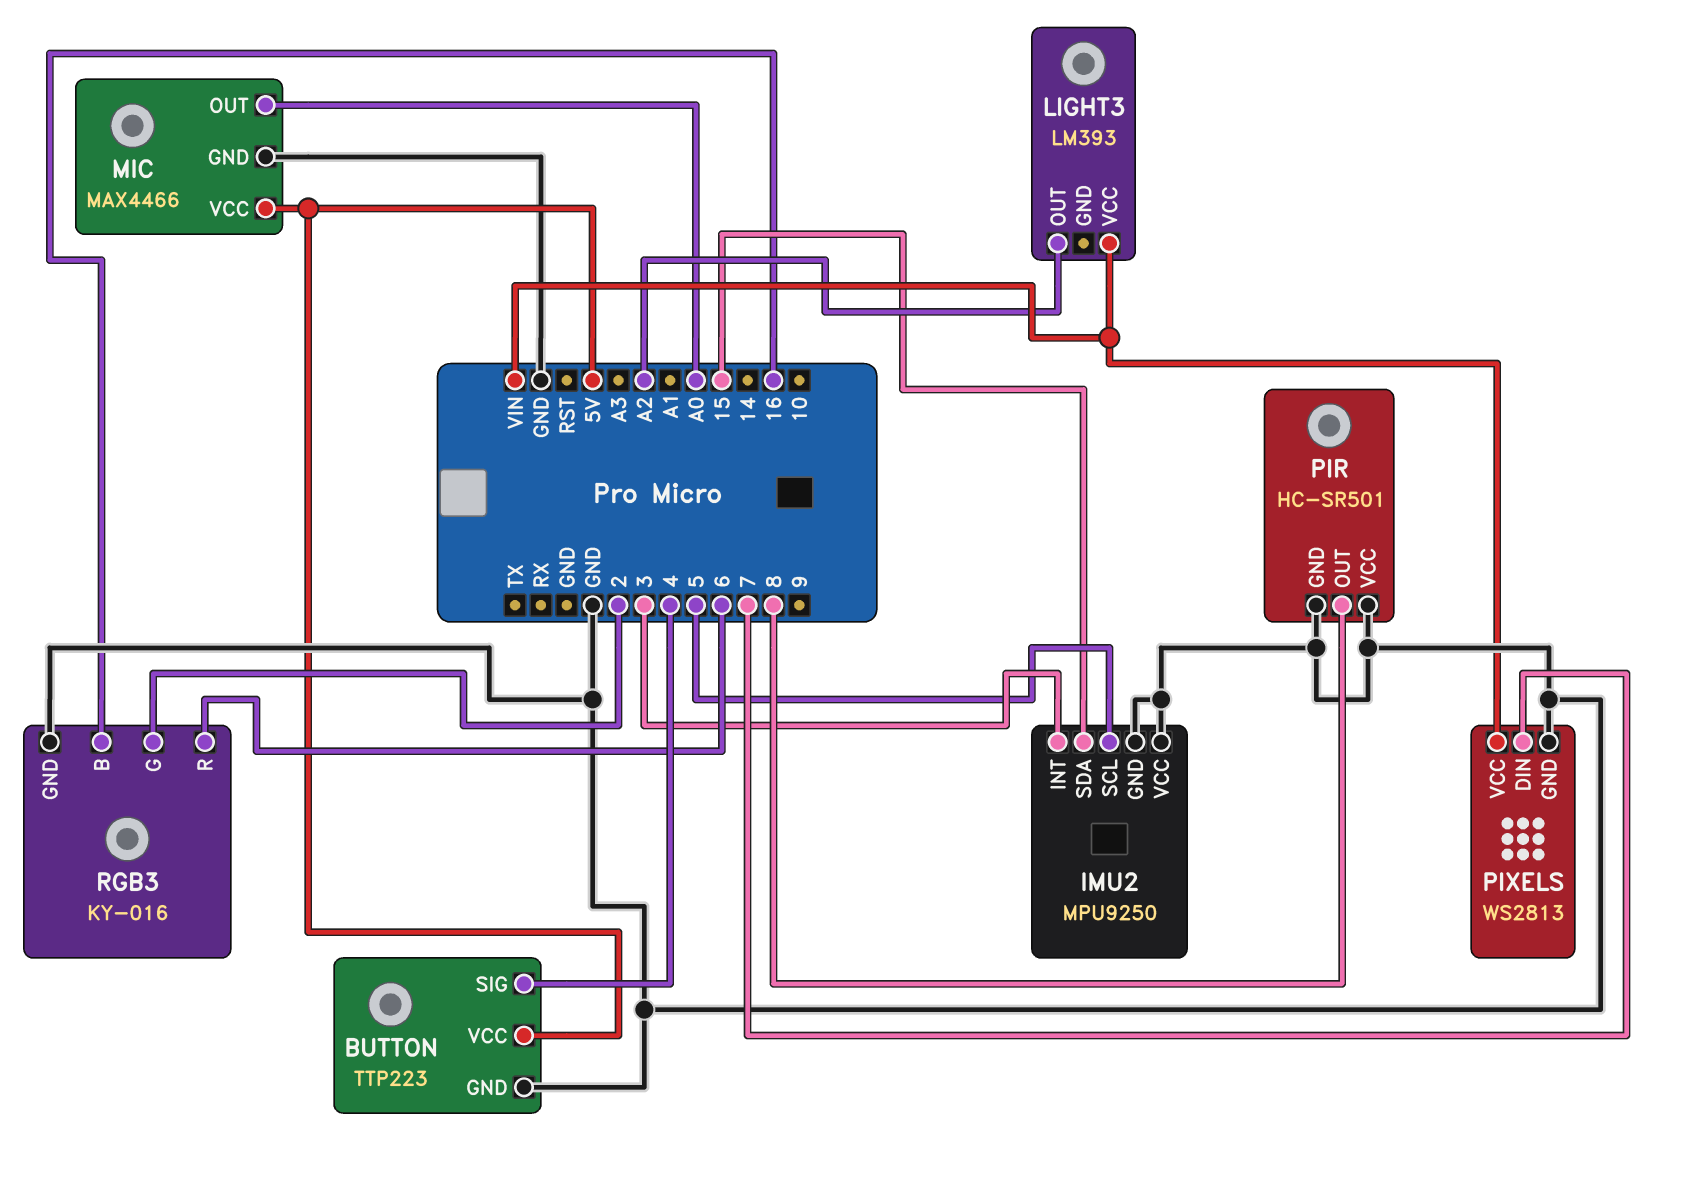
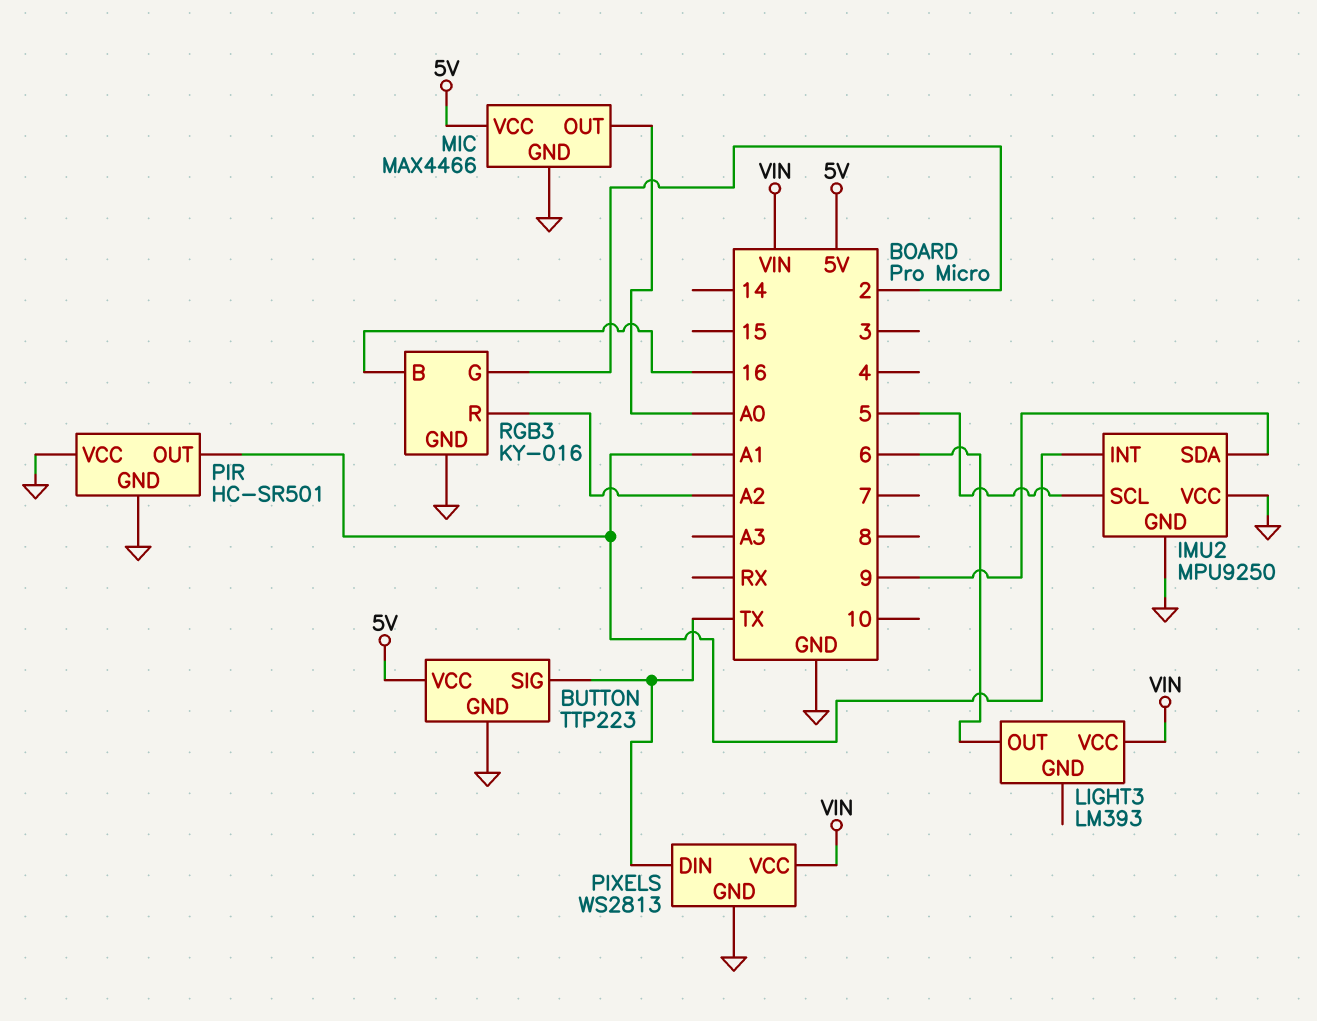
BUTTON pin SIG: 4 -> TX
IMU2 pin INT: 3 -> A1
IMU2 pin SDA: 15 -> 9
LIGHT3 pin OUT: A2 -> 6
PIR pin OUT: 8 -> A1
PIXELS pin DIN: 7 -> TX
RGB3 pin R: 6 -> A2

